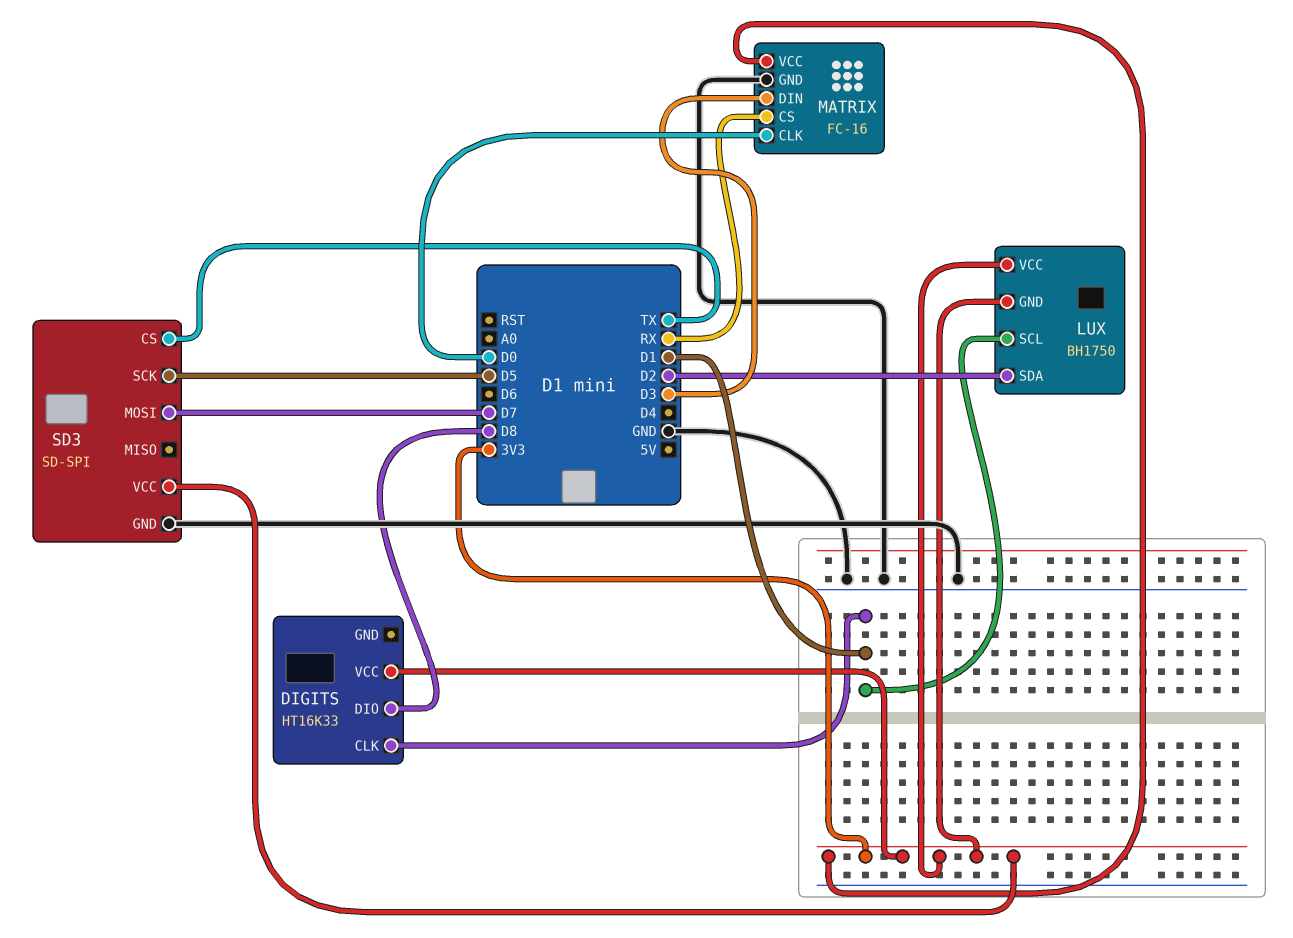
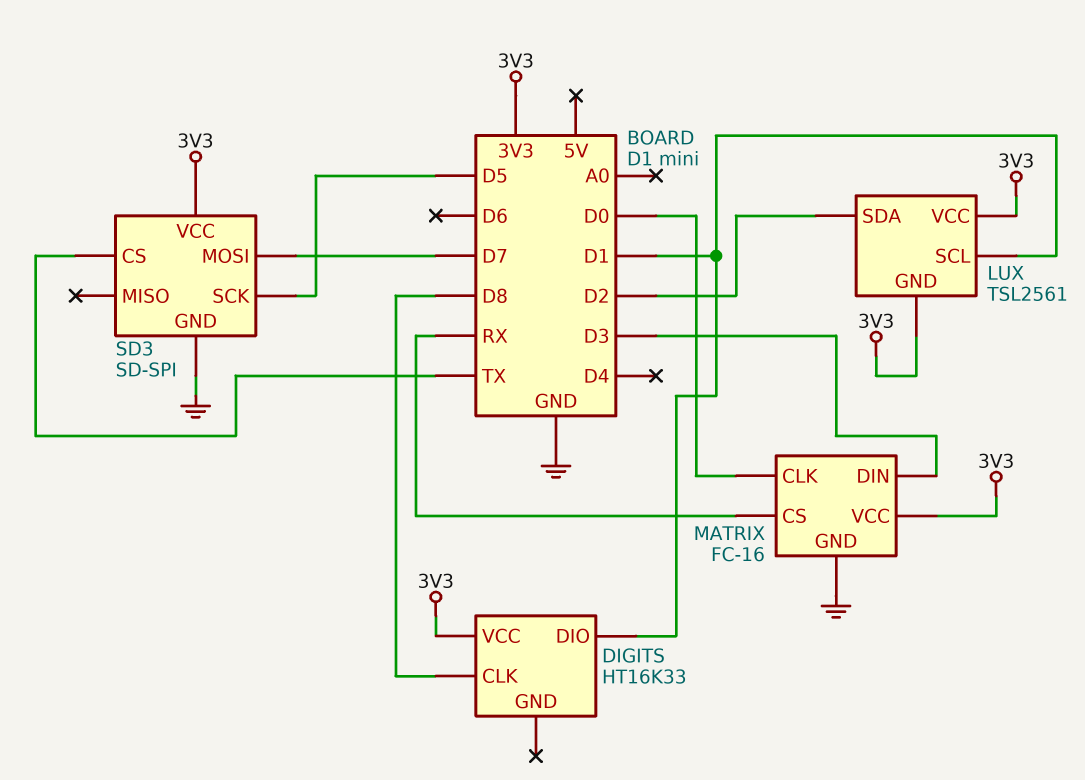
DIGITS pin CLK: D1 -> D8
DIGITS pin DIO: D8 -> D1
LUX: BH1750 -> TSL2561

